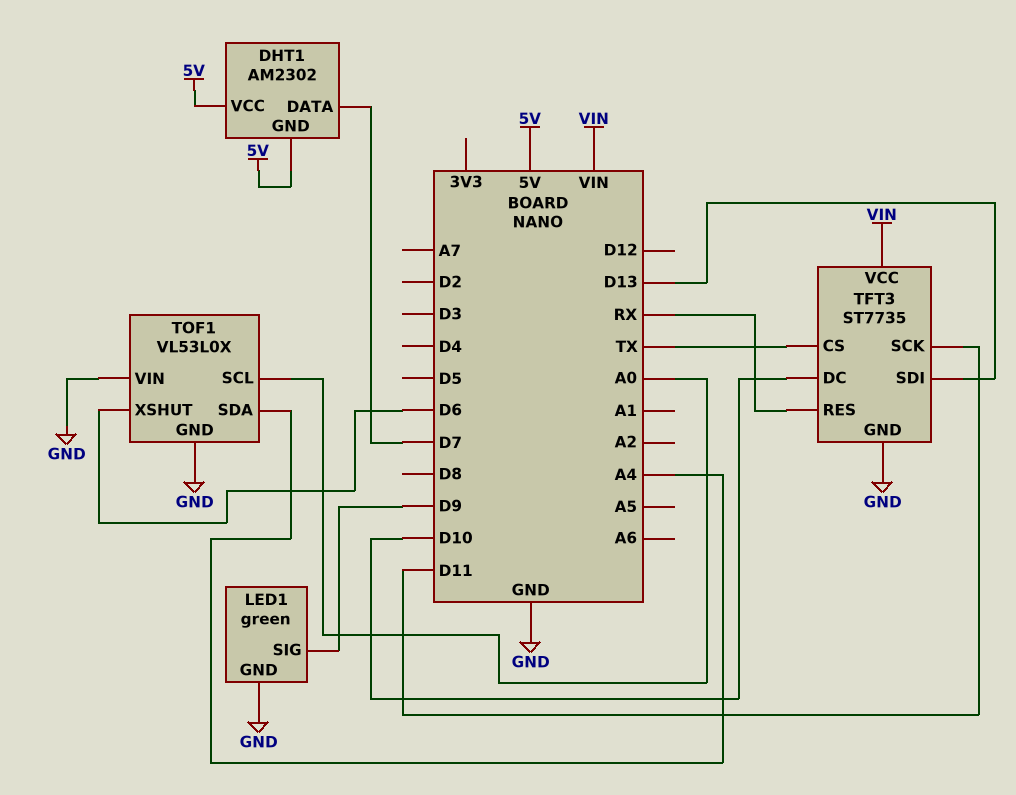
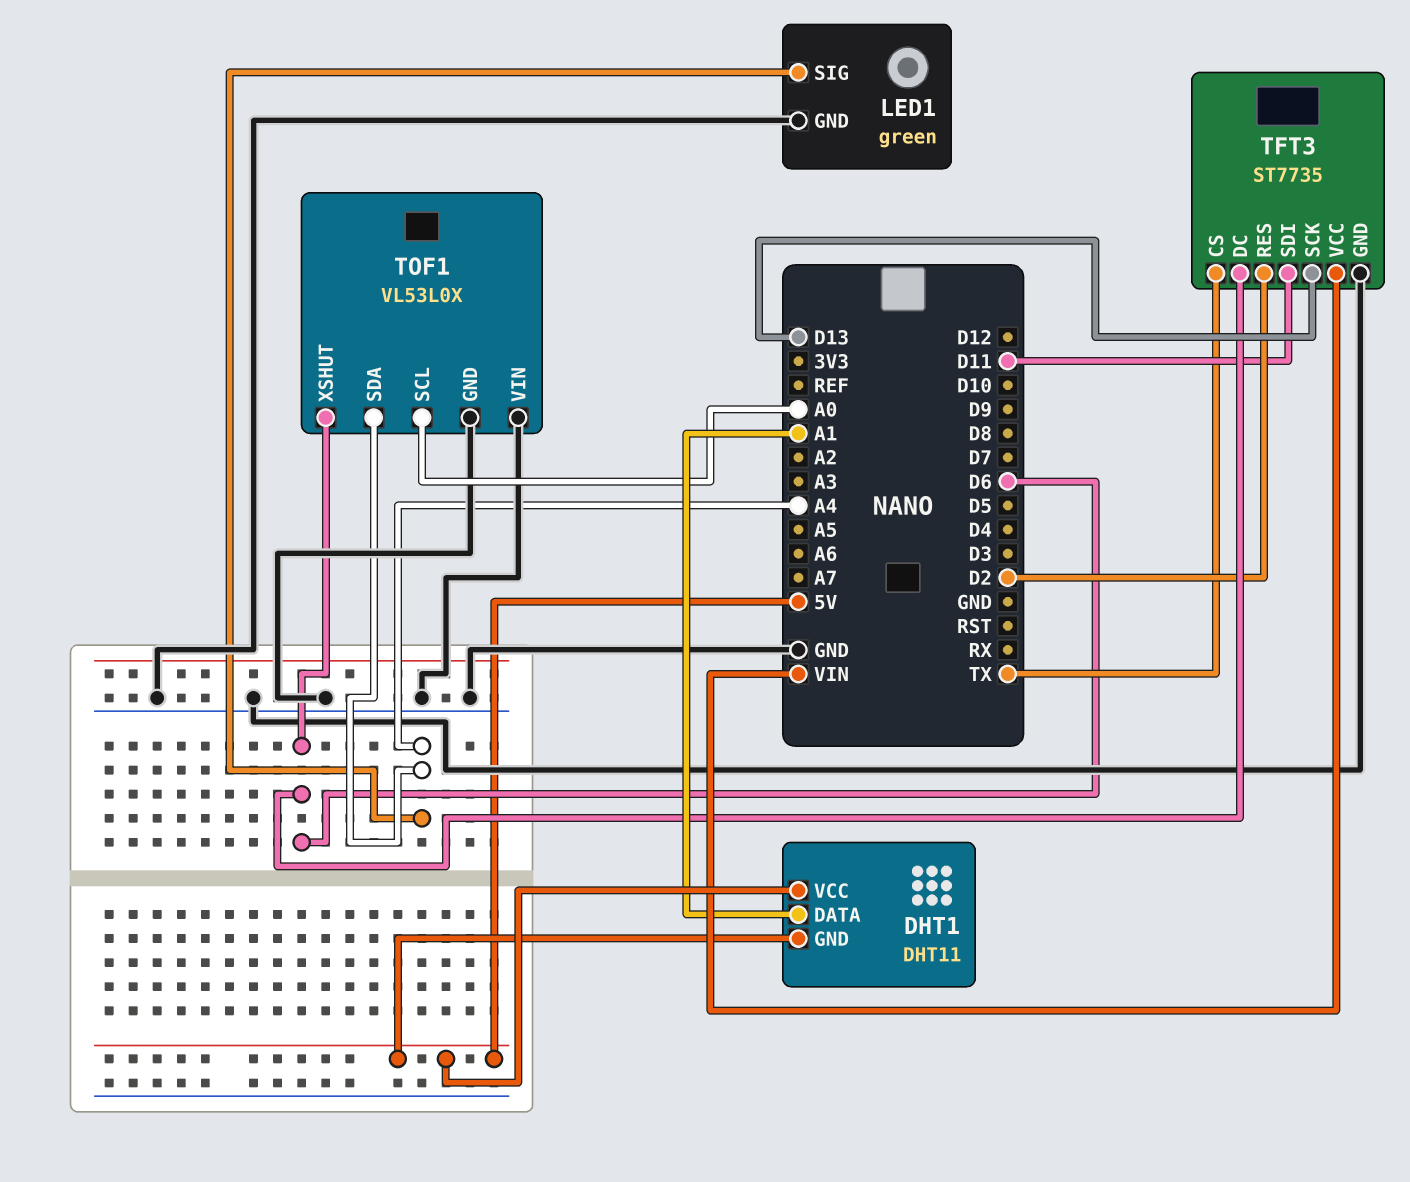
DHT1: AM2302 -> DHT11
DHT1 pin DATA: D7 -> A1
LED1 pin SIG: D9 -> A4
TFT3 pin DC: D10 -> D6
TFT3 pin RES: RX -> D2
TFT3 pin SCK: D11 -> D13
TFT3 pin SDI: D13 -> D11

